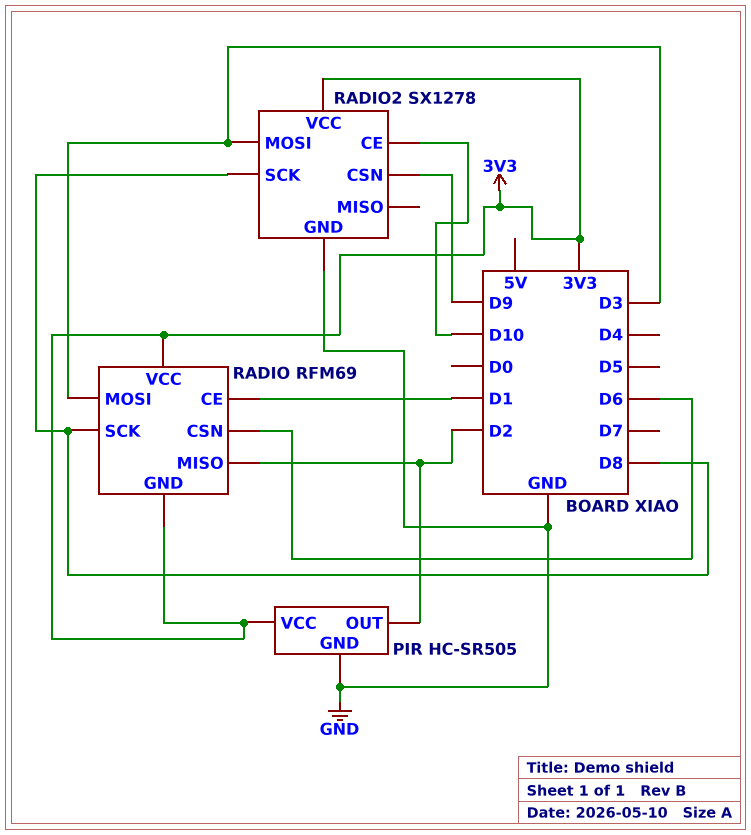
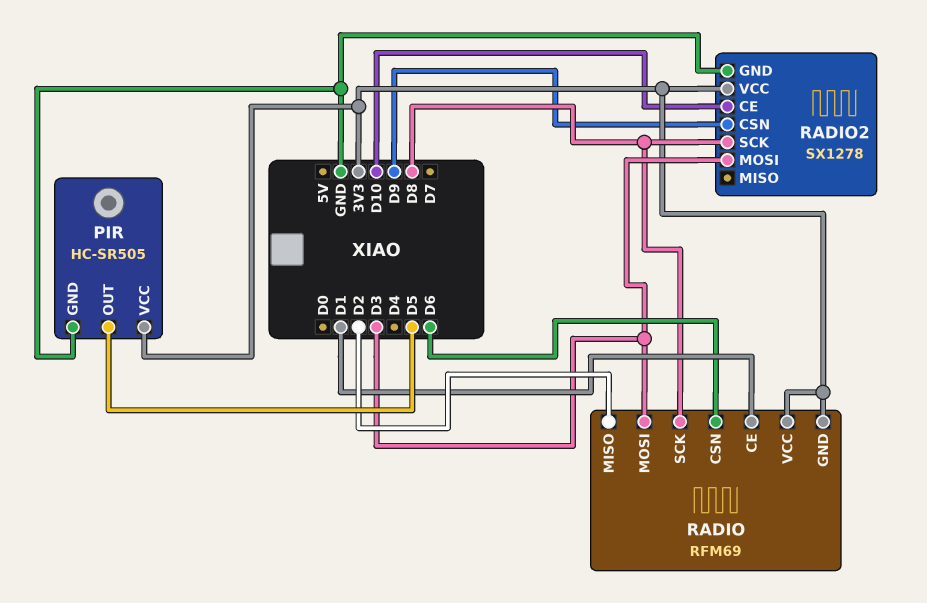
PIR pin OUT: D2 -> D5

